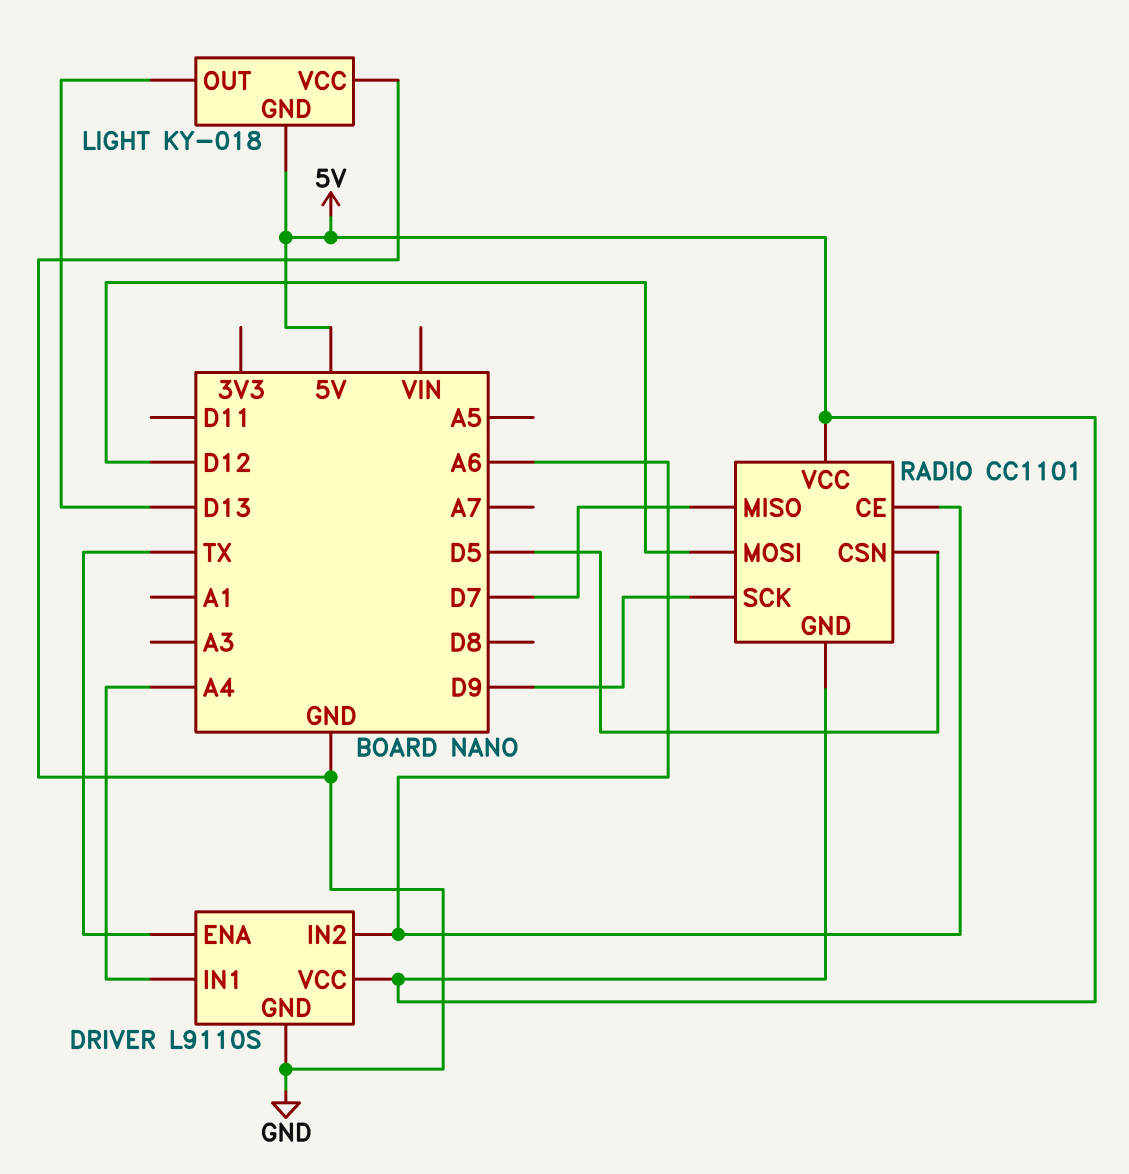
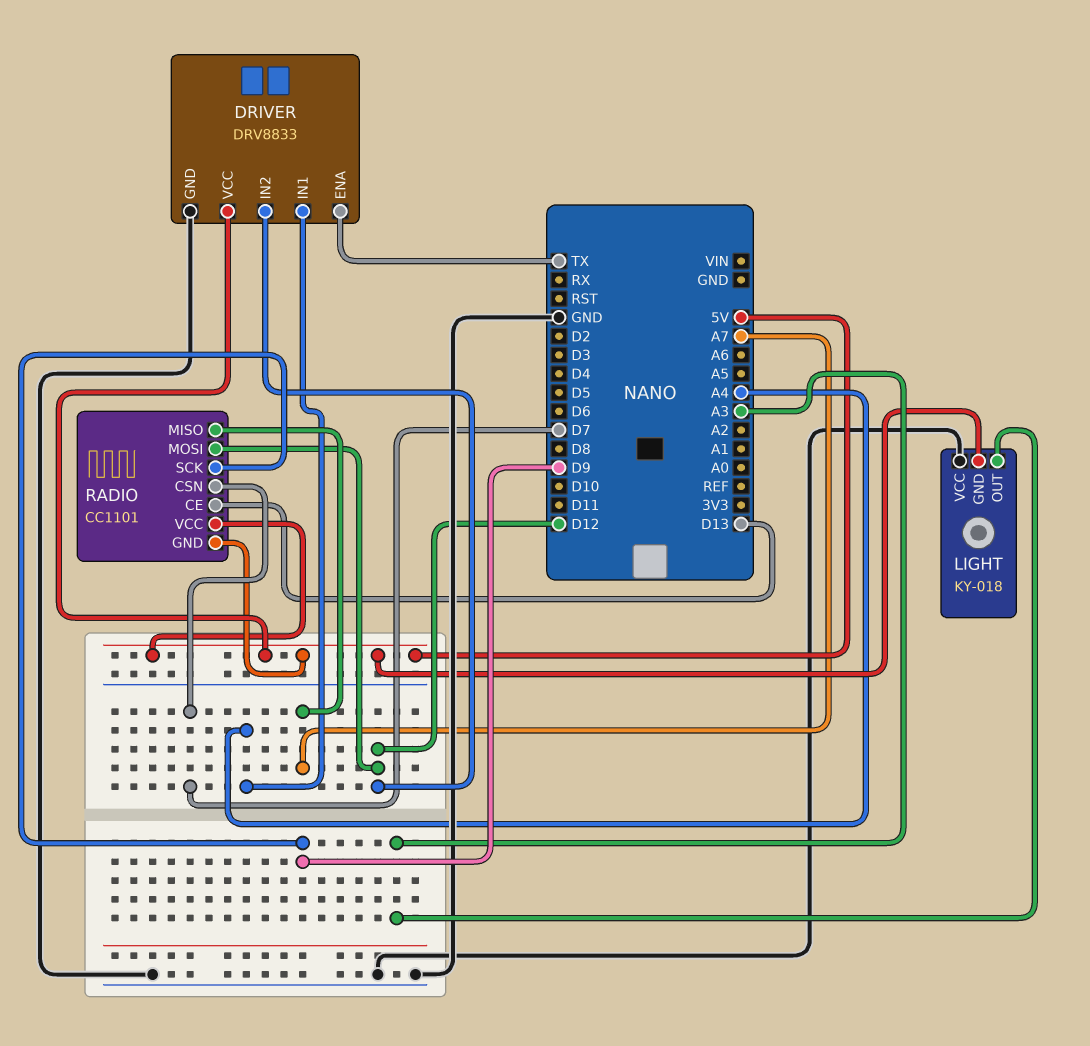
DRIVER: L9110S -> DRV8833
DRIVER pin IN2: A6 -> D12
LIGHT pin OUT: D13 -> A3
RADIO pin CE: A6 -> D13
RADIO pin CSN: D5 -> D7
RADIO pin MISO: D7 -> A7

